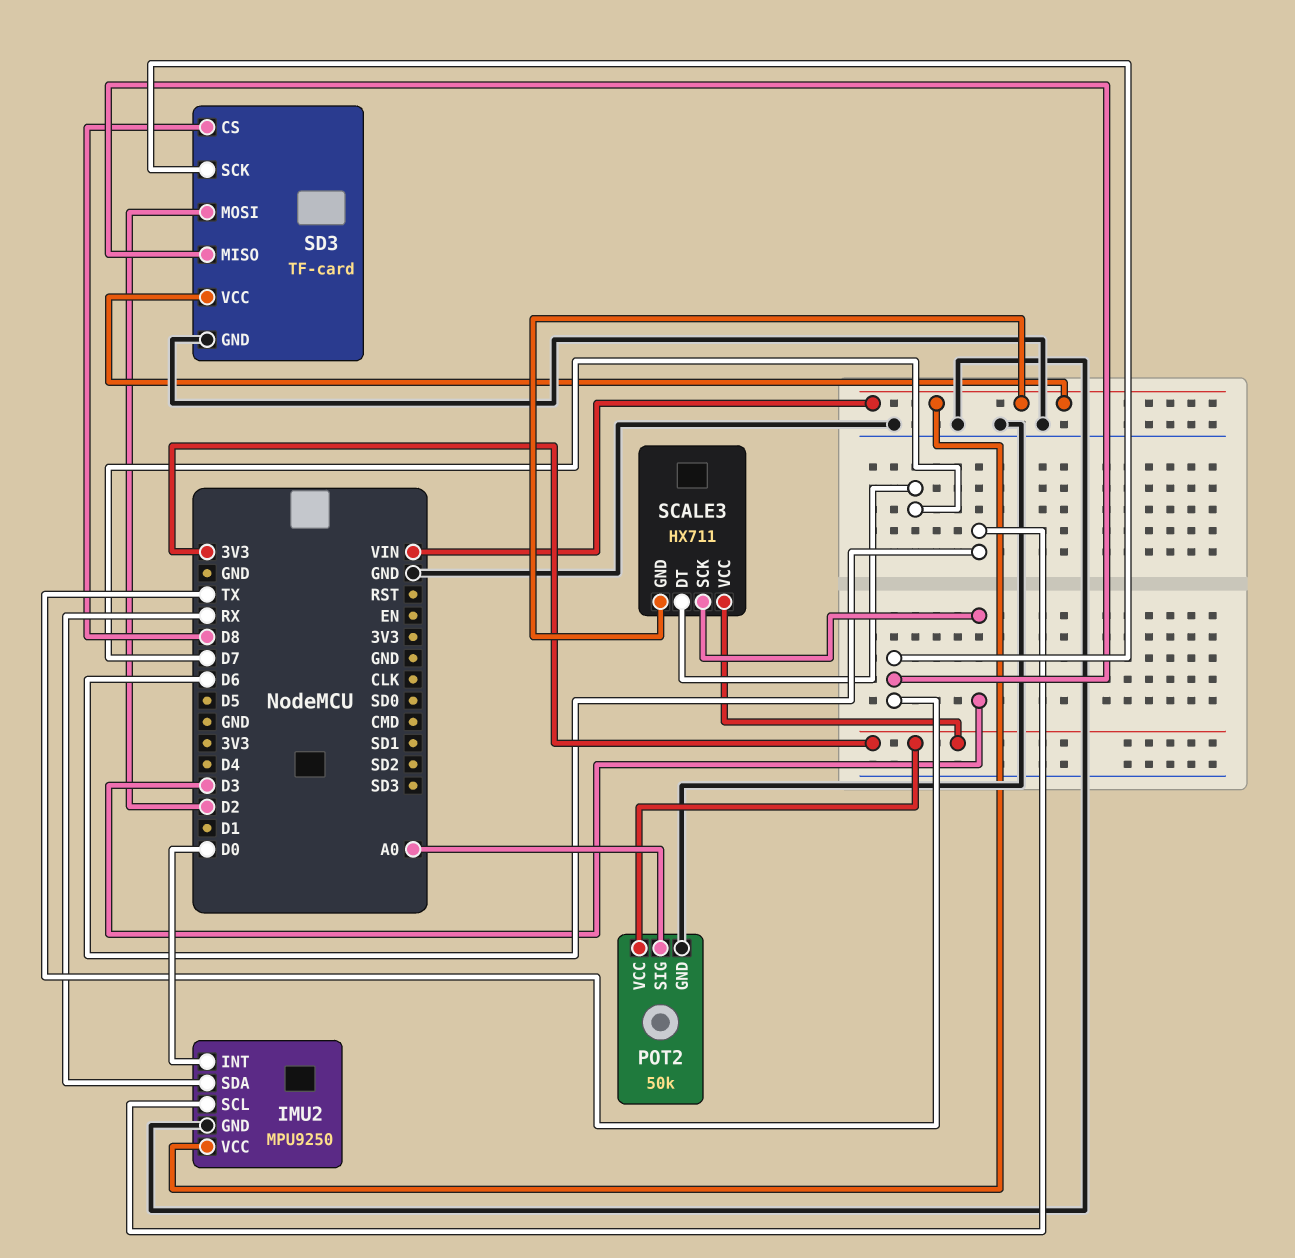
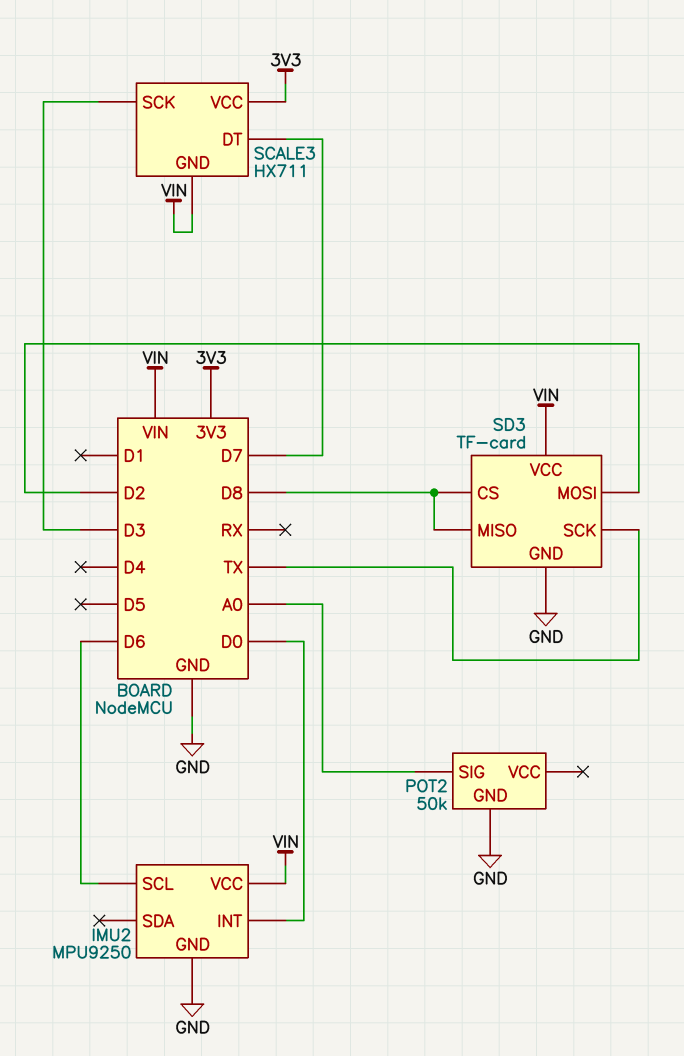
IMU2 pin SDA: RX -> none
POT2 pin VCC: 3V3 -> none
SD3 pin MISO: TX -> D8

